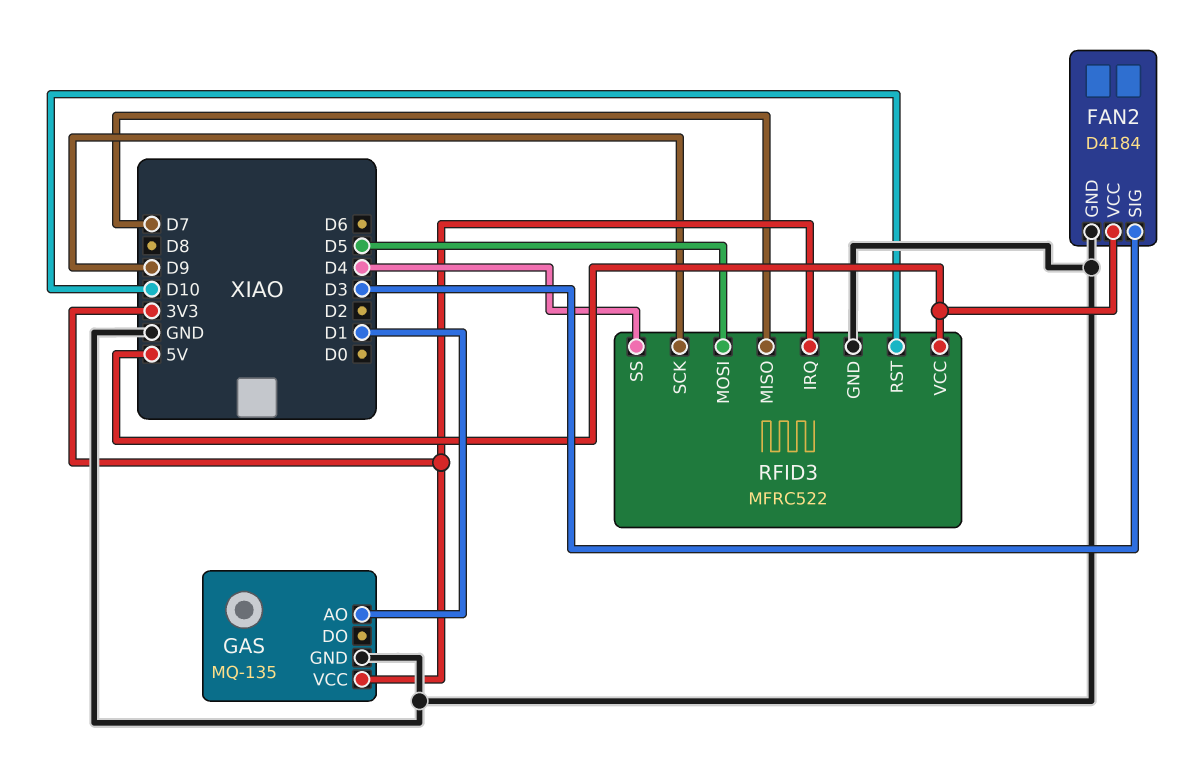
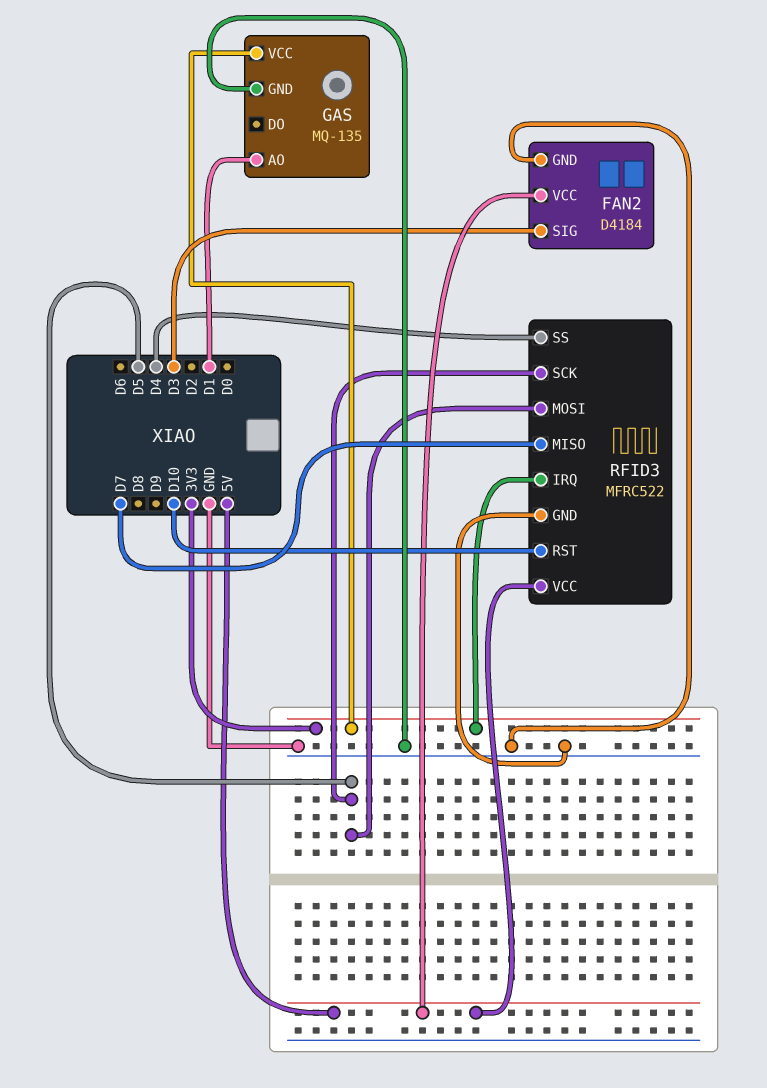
RFID3 pin SCK: D9 -> D5

